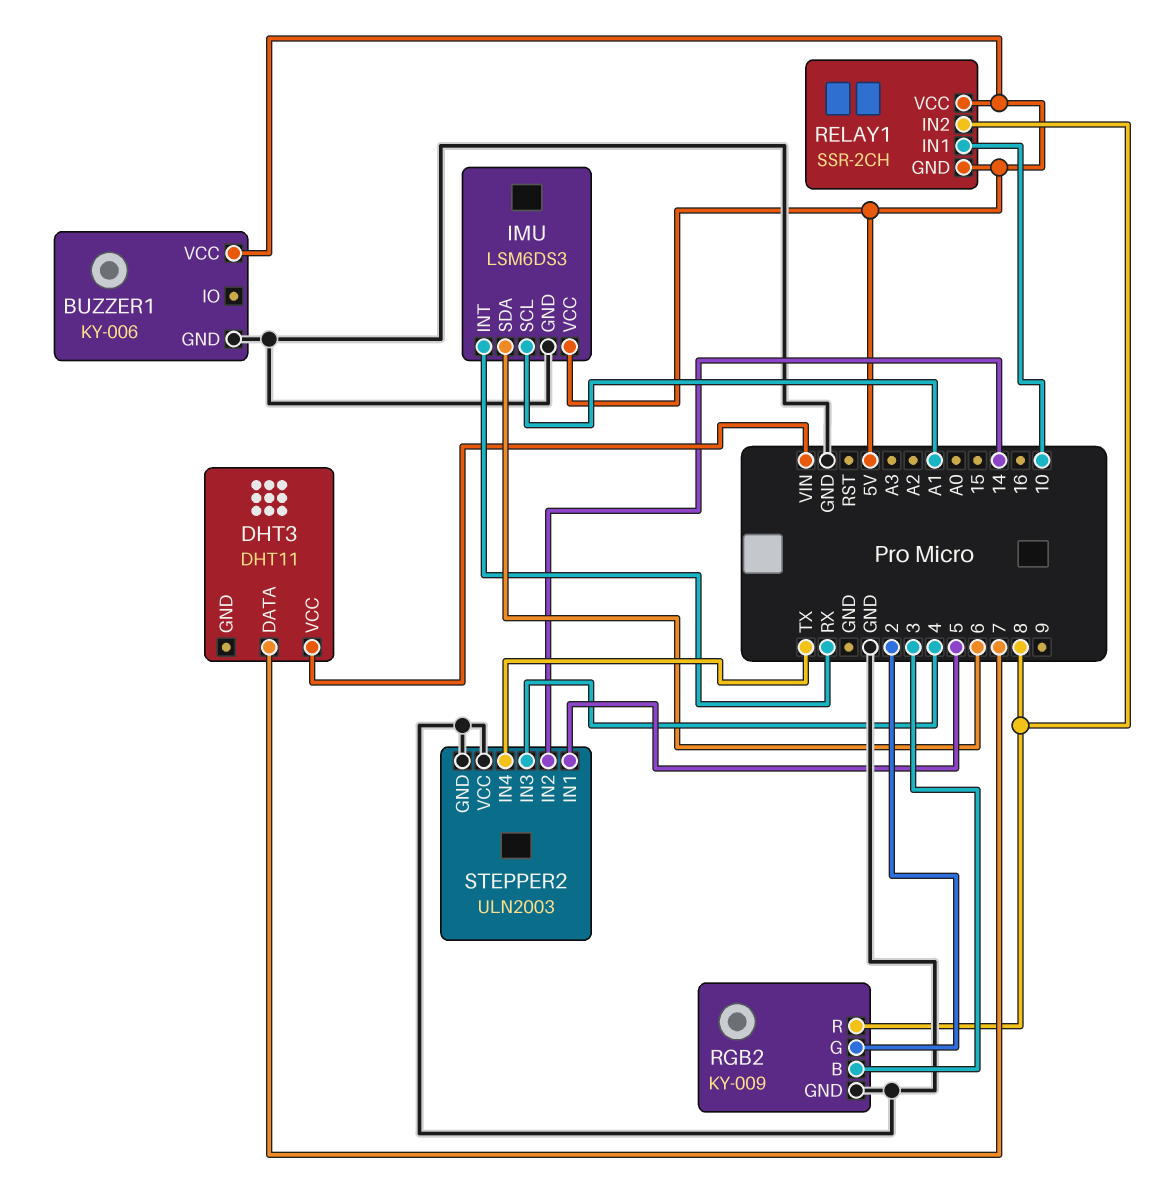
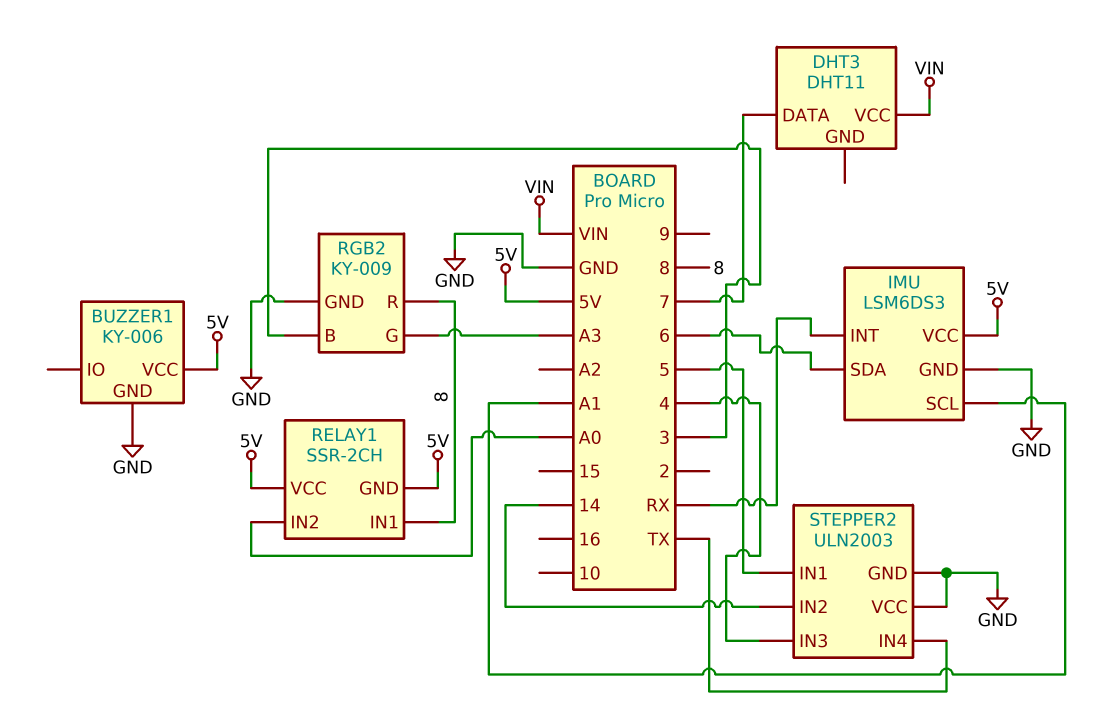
RELAY1 pin IN1: 10 -> 8
RELAY1 pin IN2: 8 -> A0
RGB2 pin G: 2 -> A3

